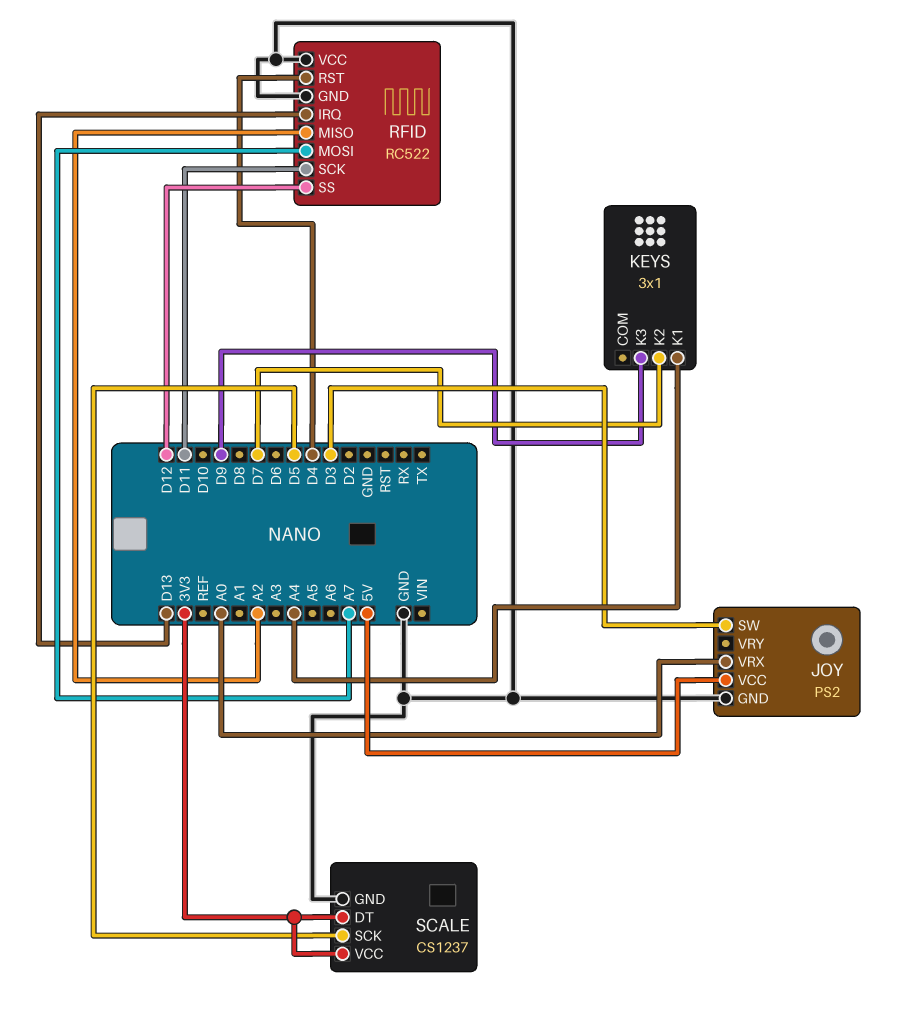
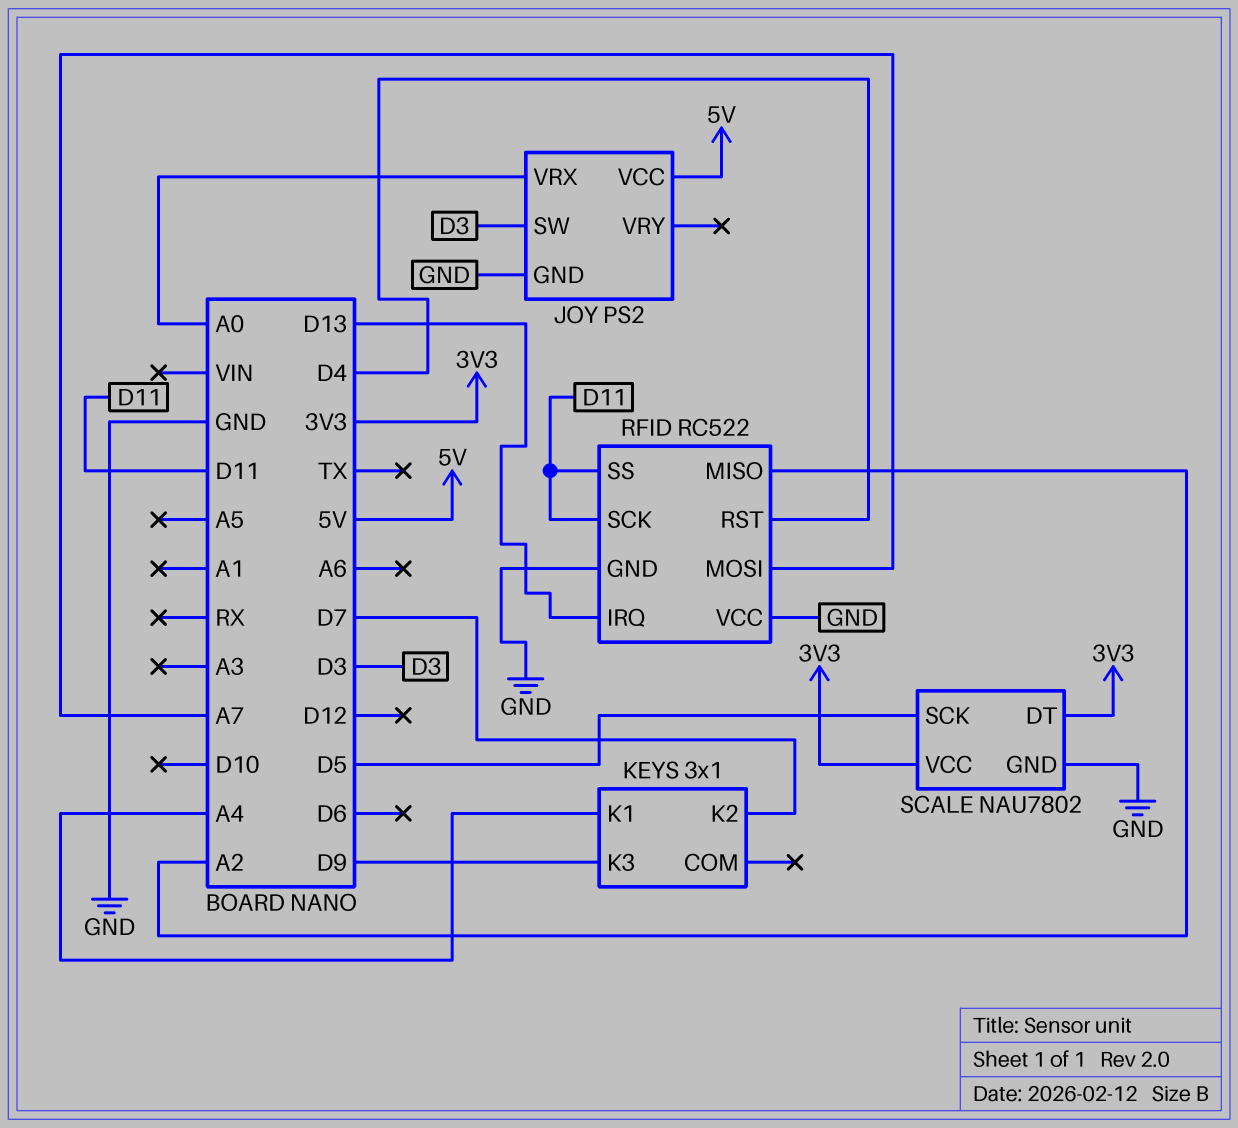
RFID pin SS: D12 -> D11
SCALE: CS1237 -> NAU7802

